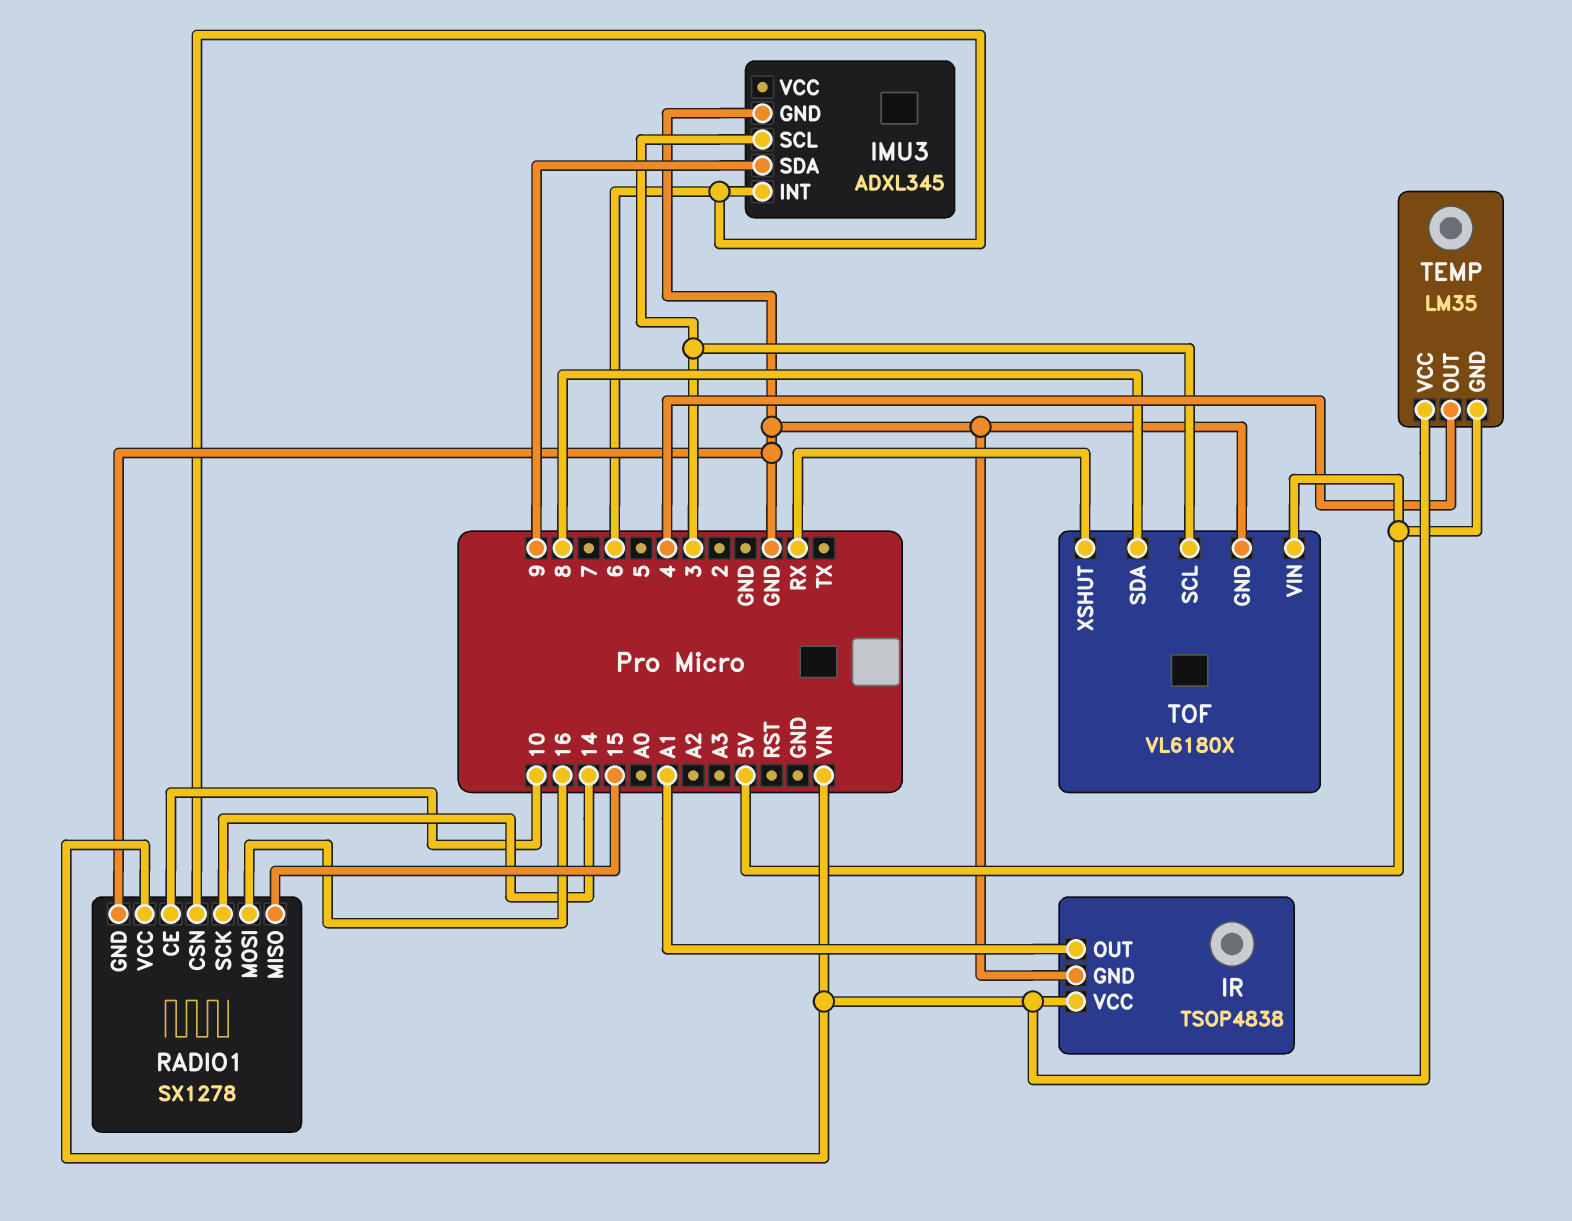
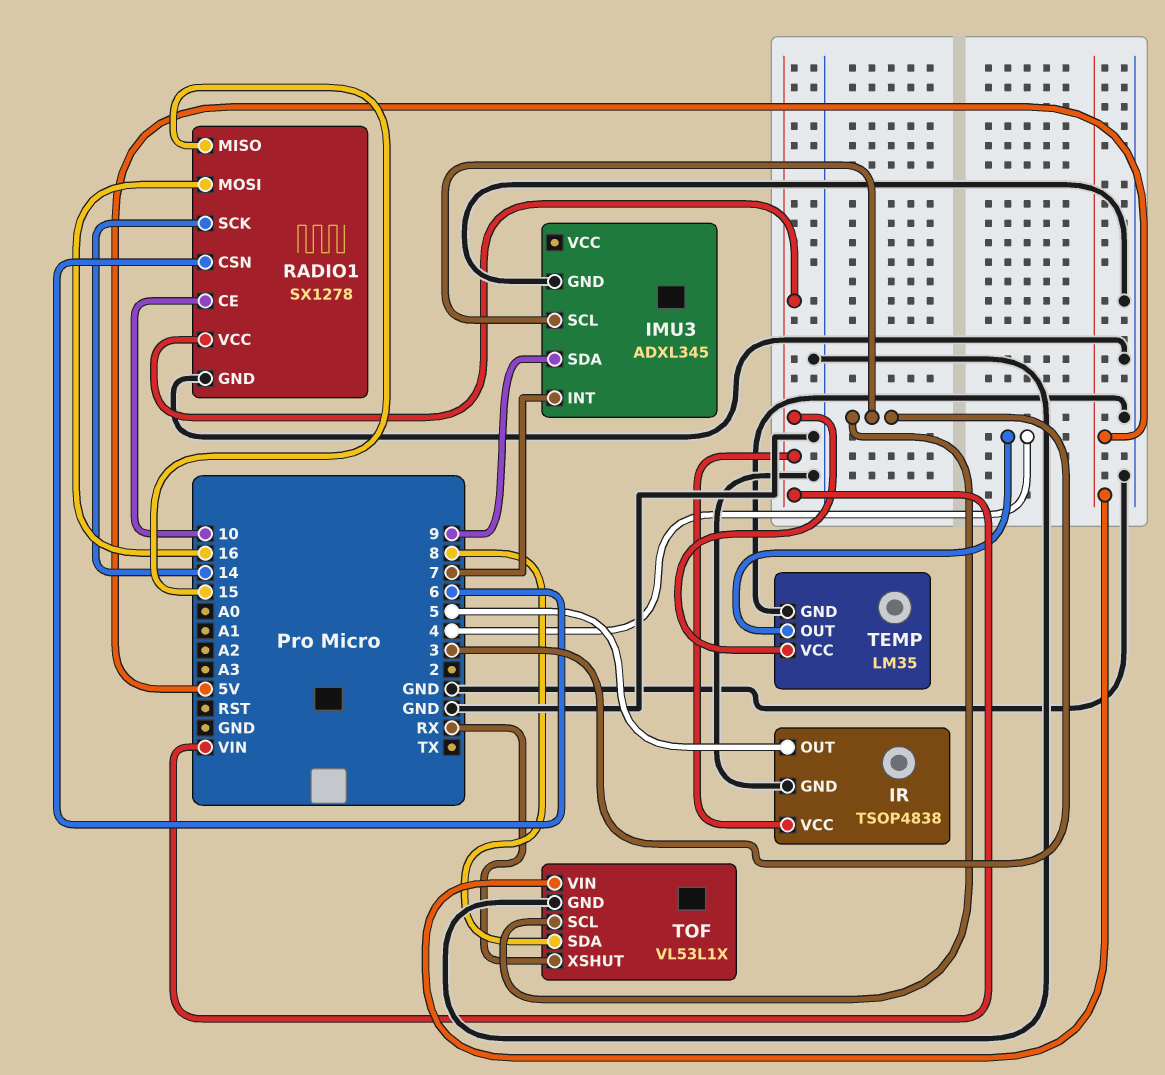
IMU3 pin INT: 6 -> 7
IR pin OUT: A1 -> 5
TEMP pin GND: 5V -> GND
TOF: VL6180X -> VL53L1X

